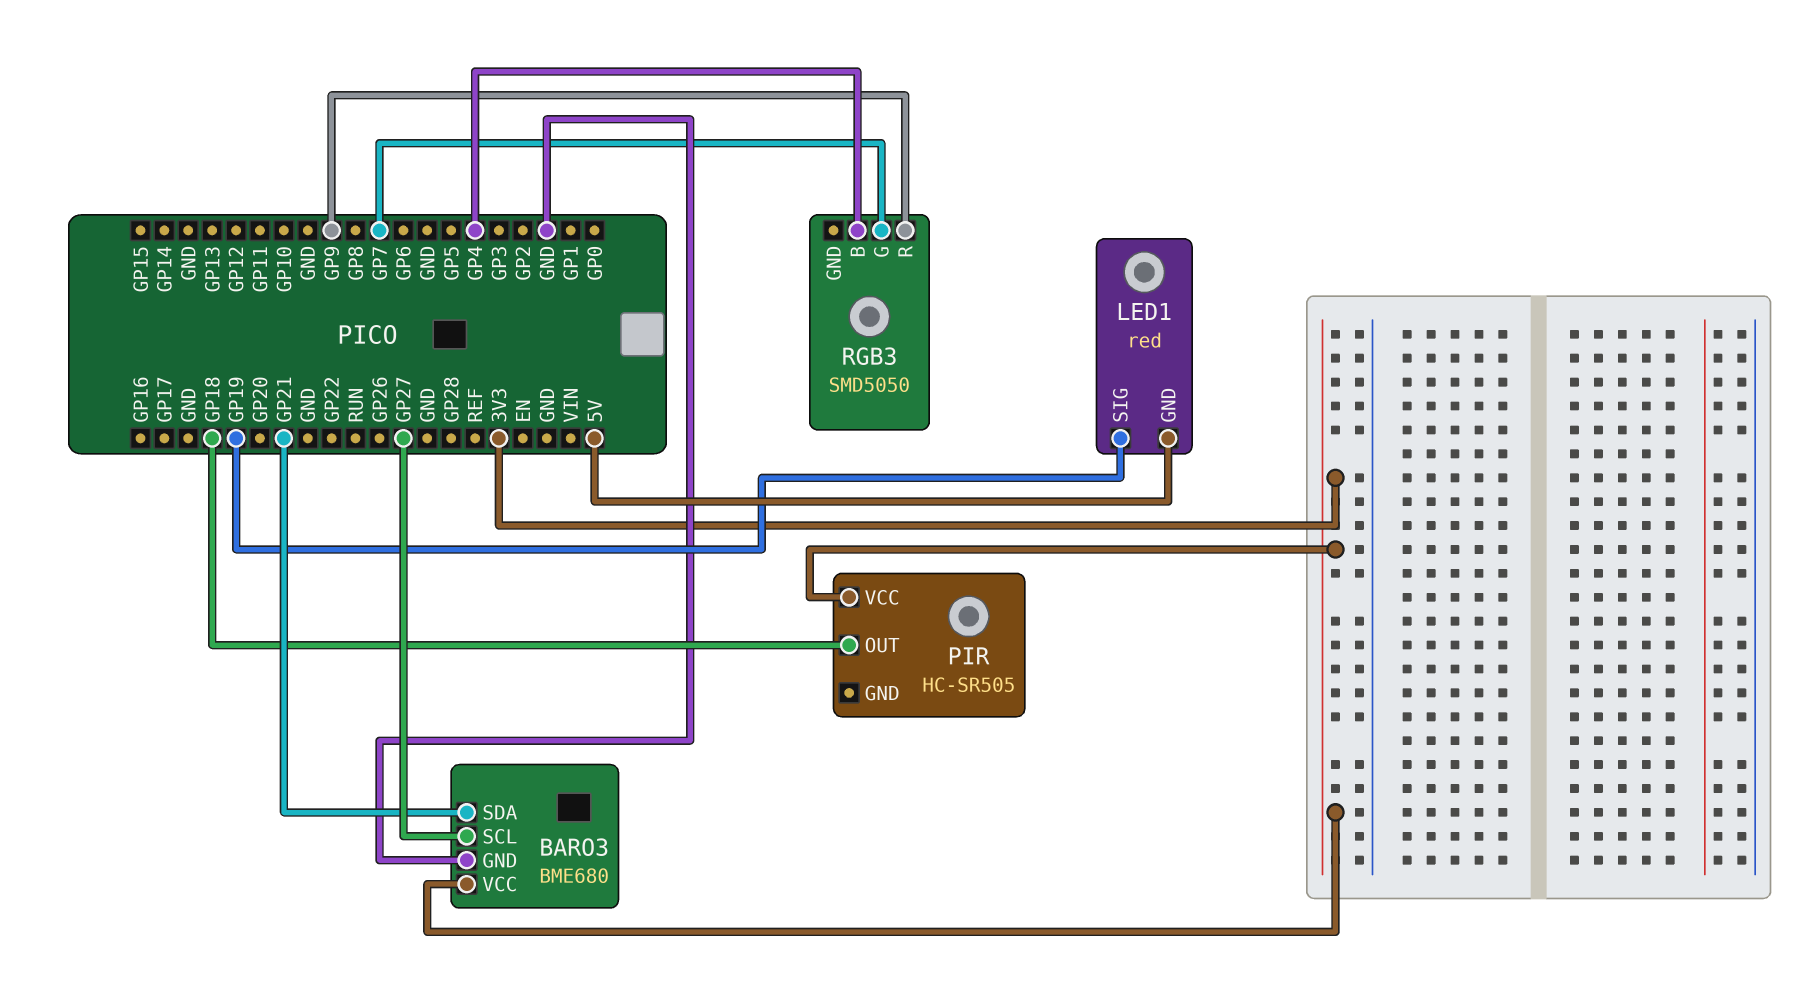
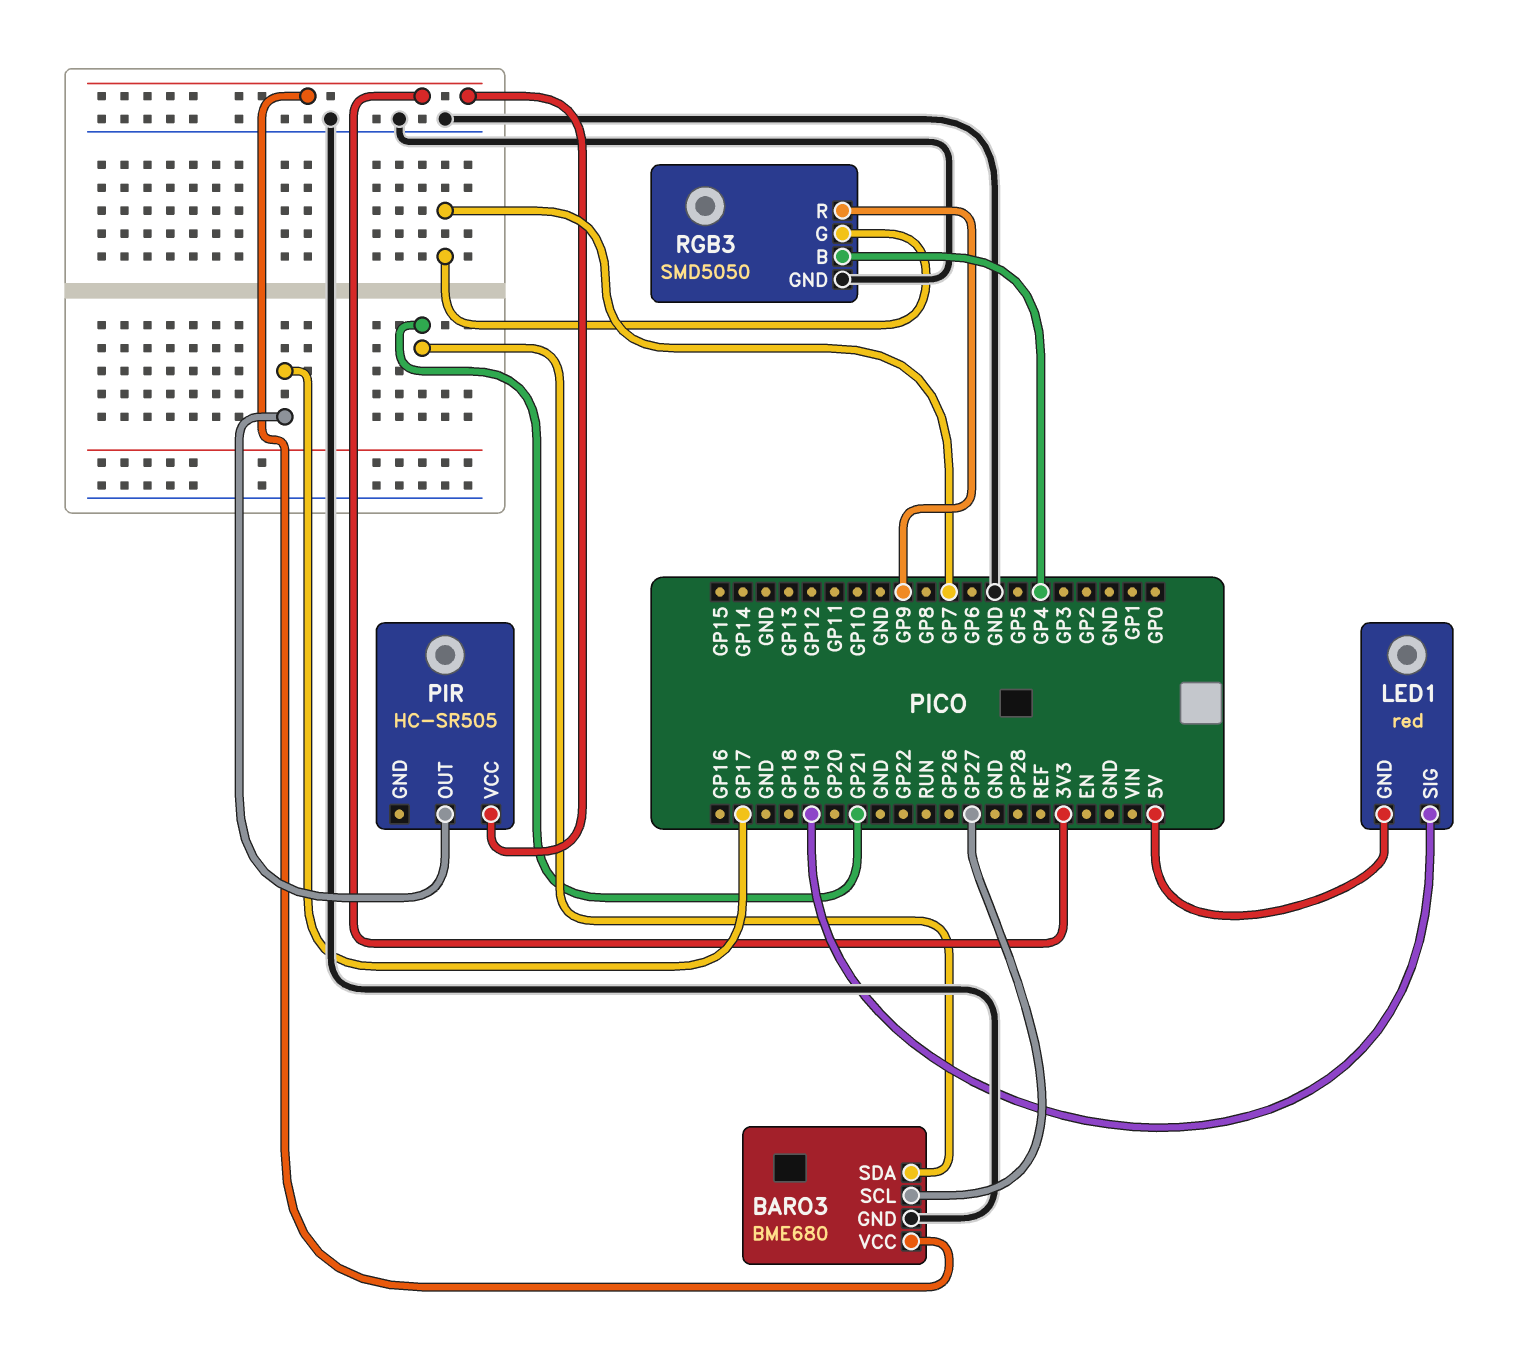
PIR pin OUT: GP18 -> GP17
RGB3 pin GND: none -> GND

